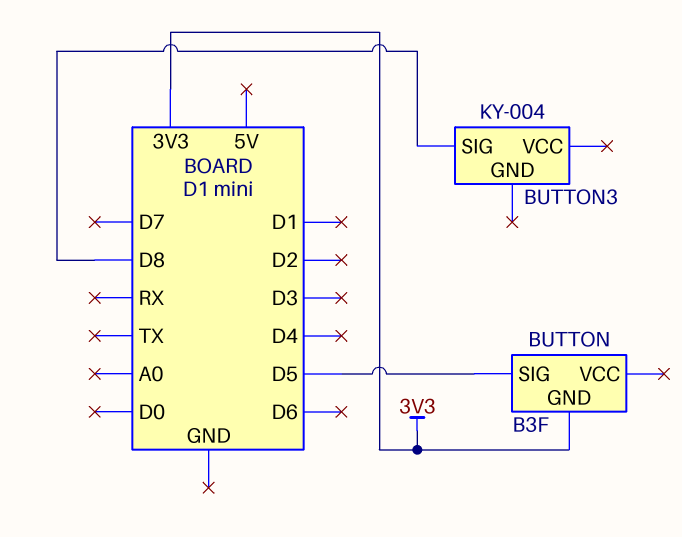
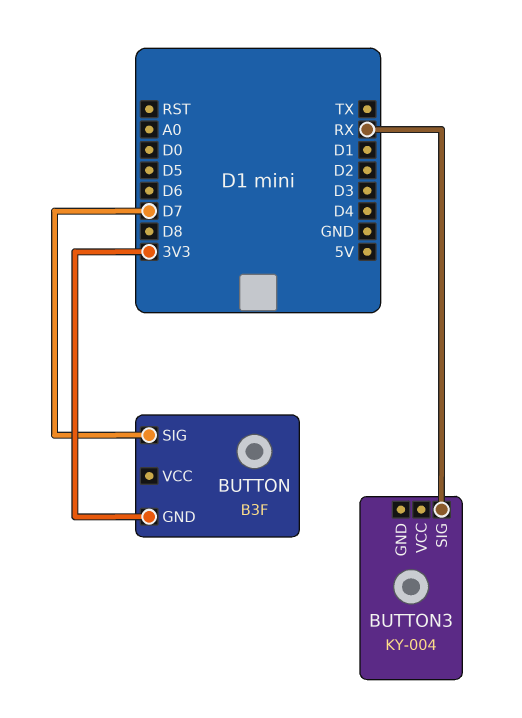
BUTTON pin SIG: D5 -> D7
BUTTON3 pin SIG: D8 -> RX

